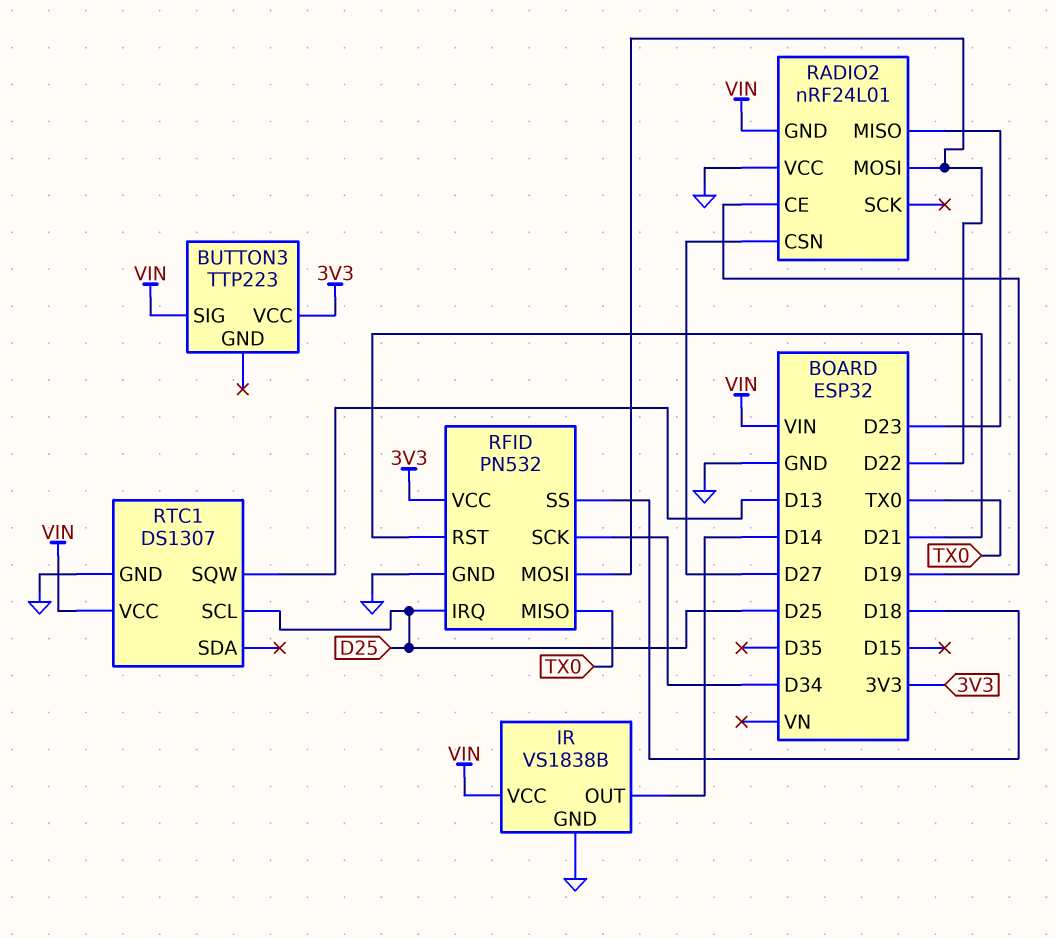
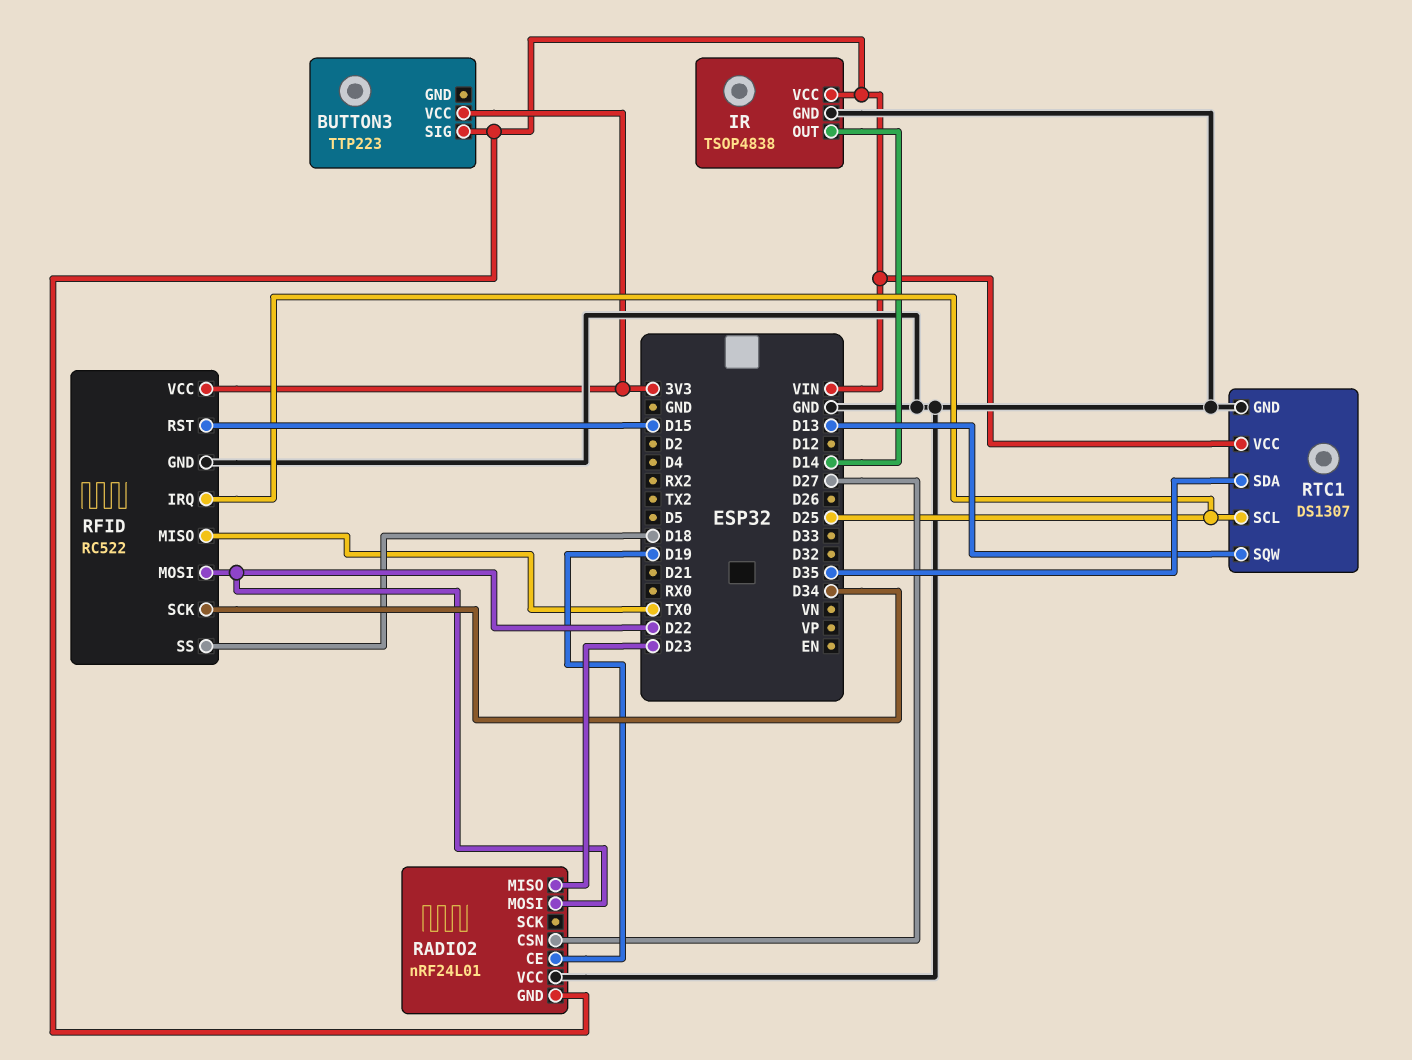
IR: VS1838B -> TSOP4838
RFID: PN532 -> RC522
RFID pin RST: D21 -> D15
RTC1 pin SDA: none -> D35

